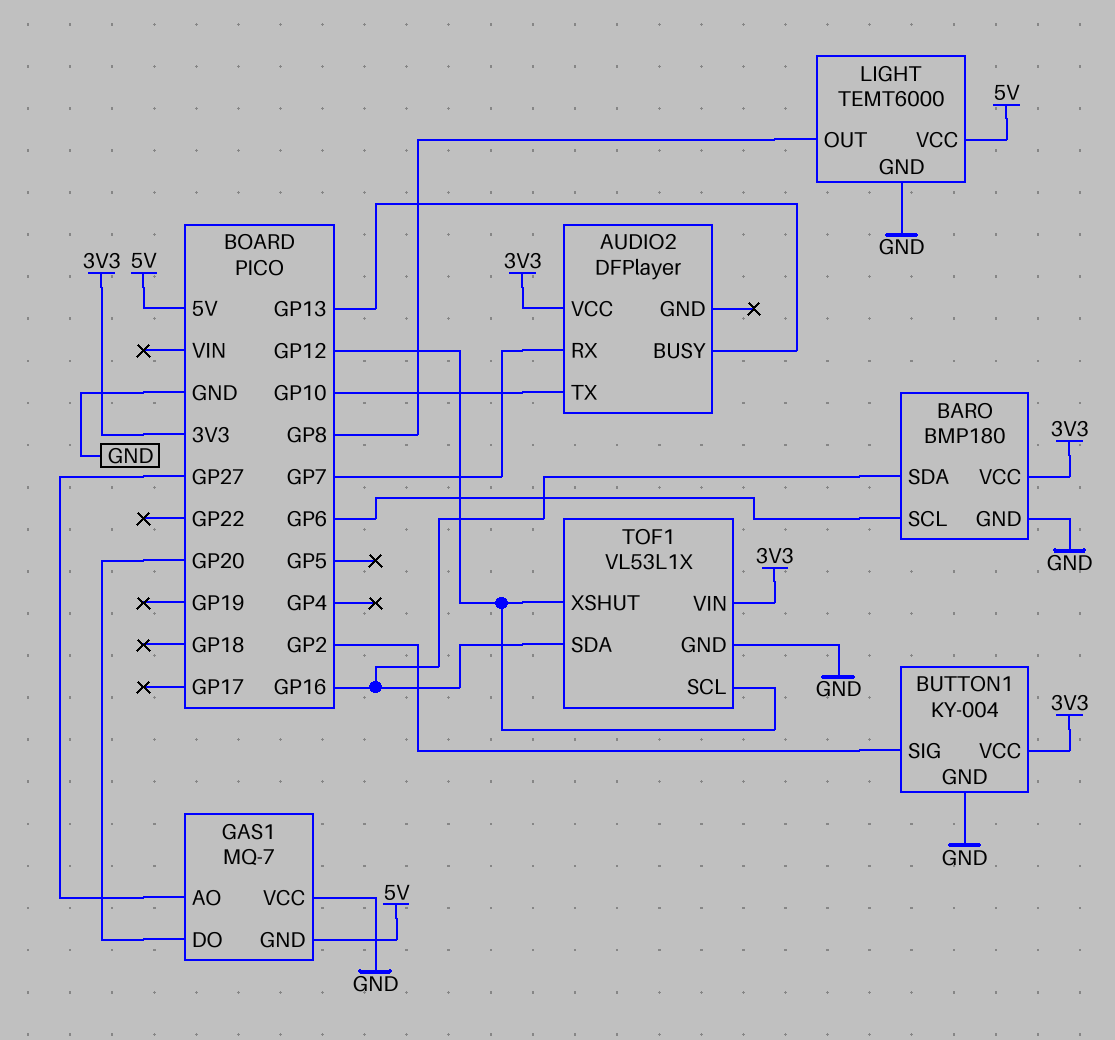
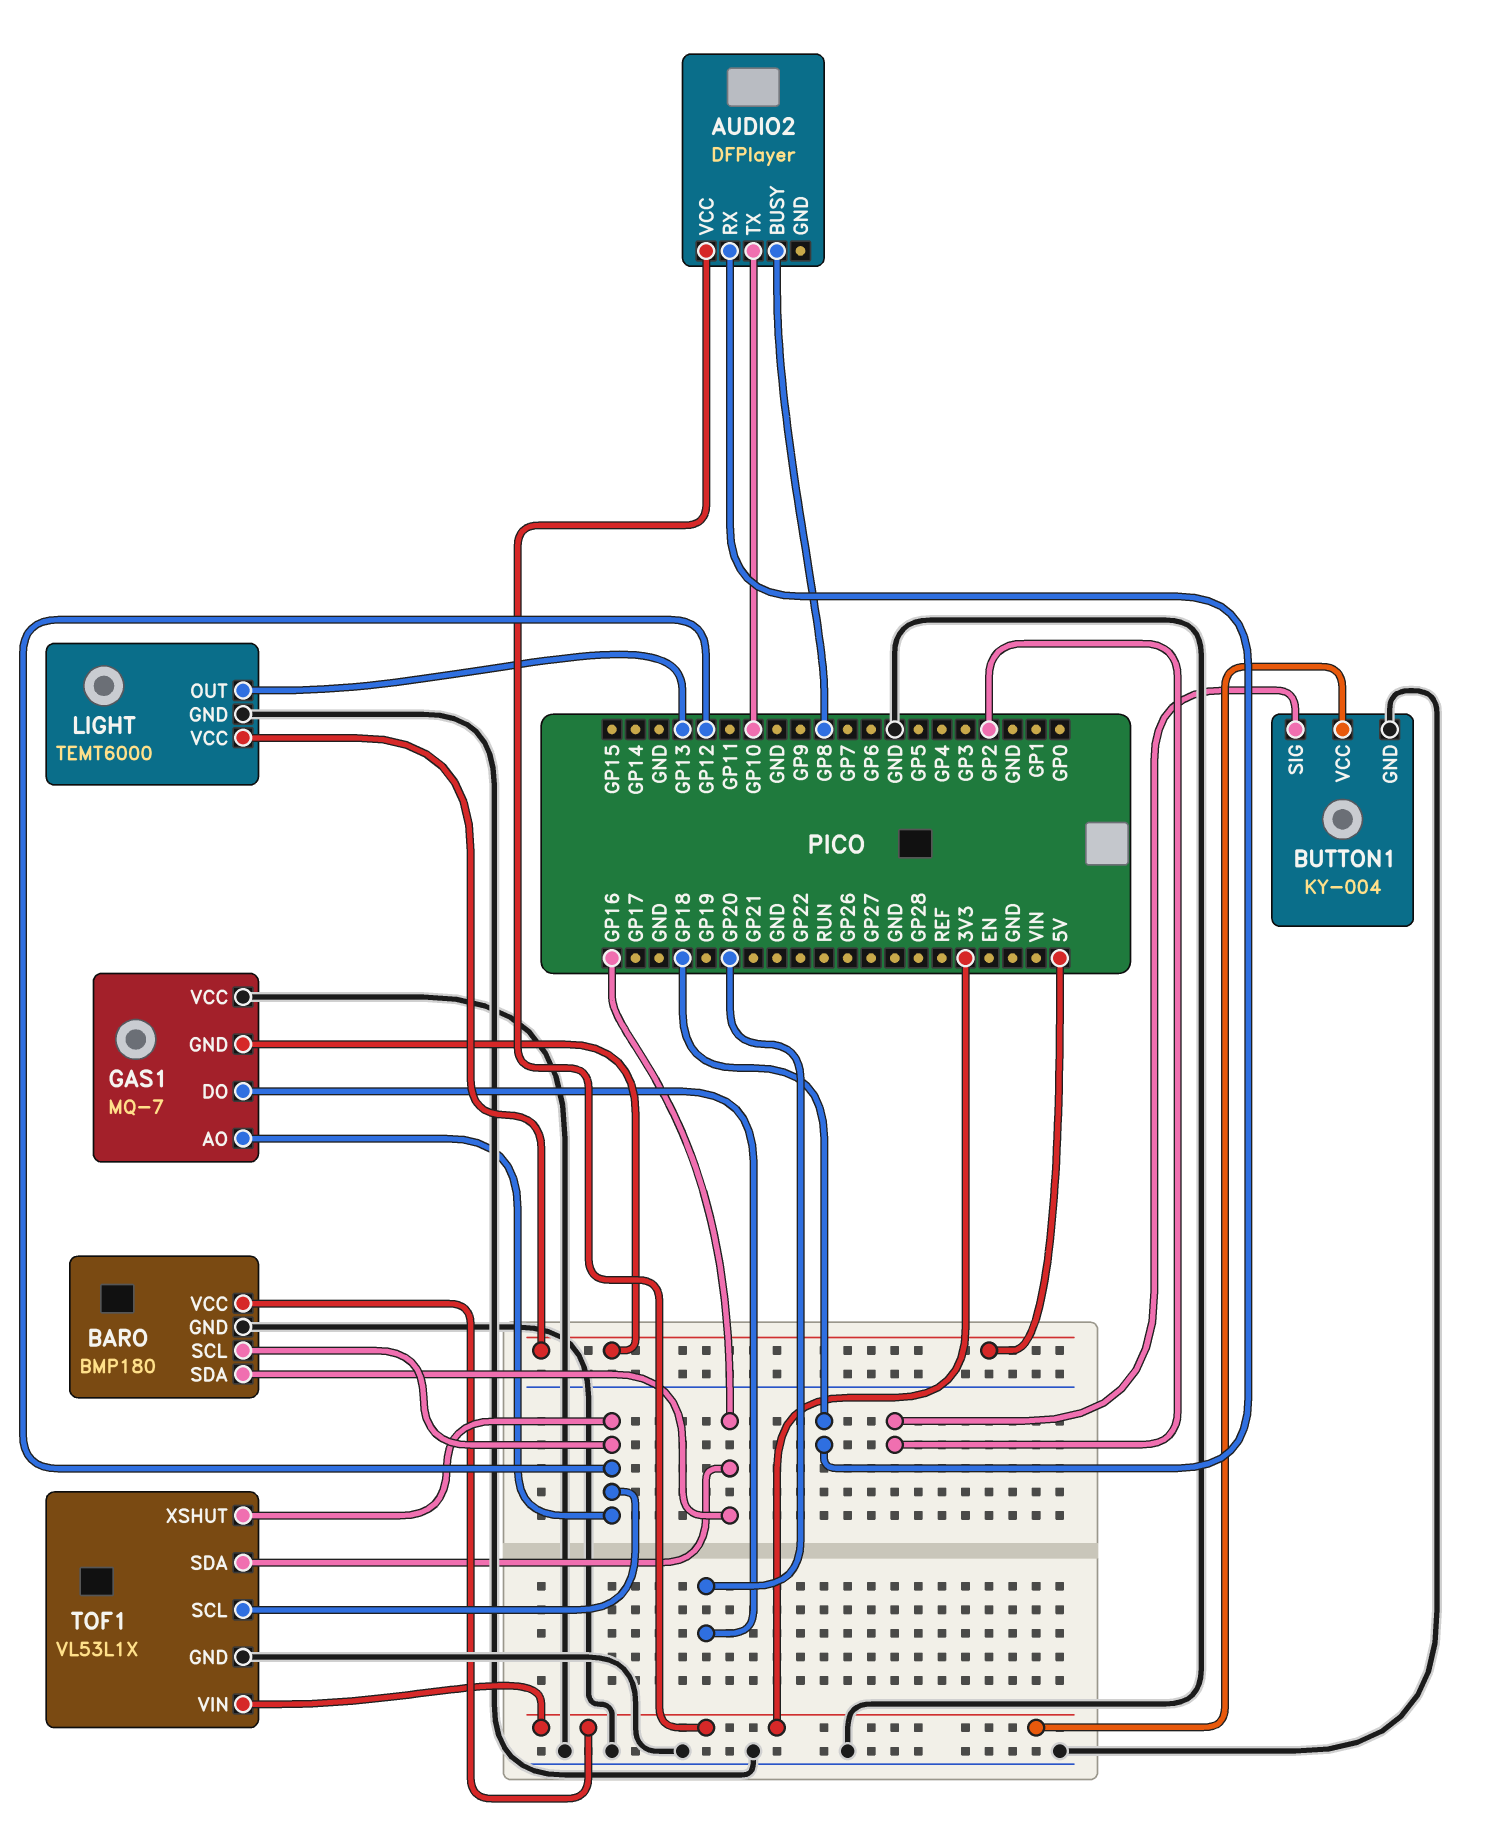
AUDIO2 pin BUSY: GP13 -> GP8
AUDIO2 pin RX: GP7 -> GP18
BARO pin SCL: GP6 -> GP12
GAS1 pin AO: GP27 -> GP12
LIGHT pin OUT: GP8 -> GP13

